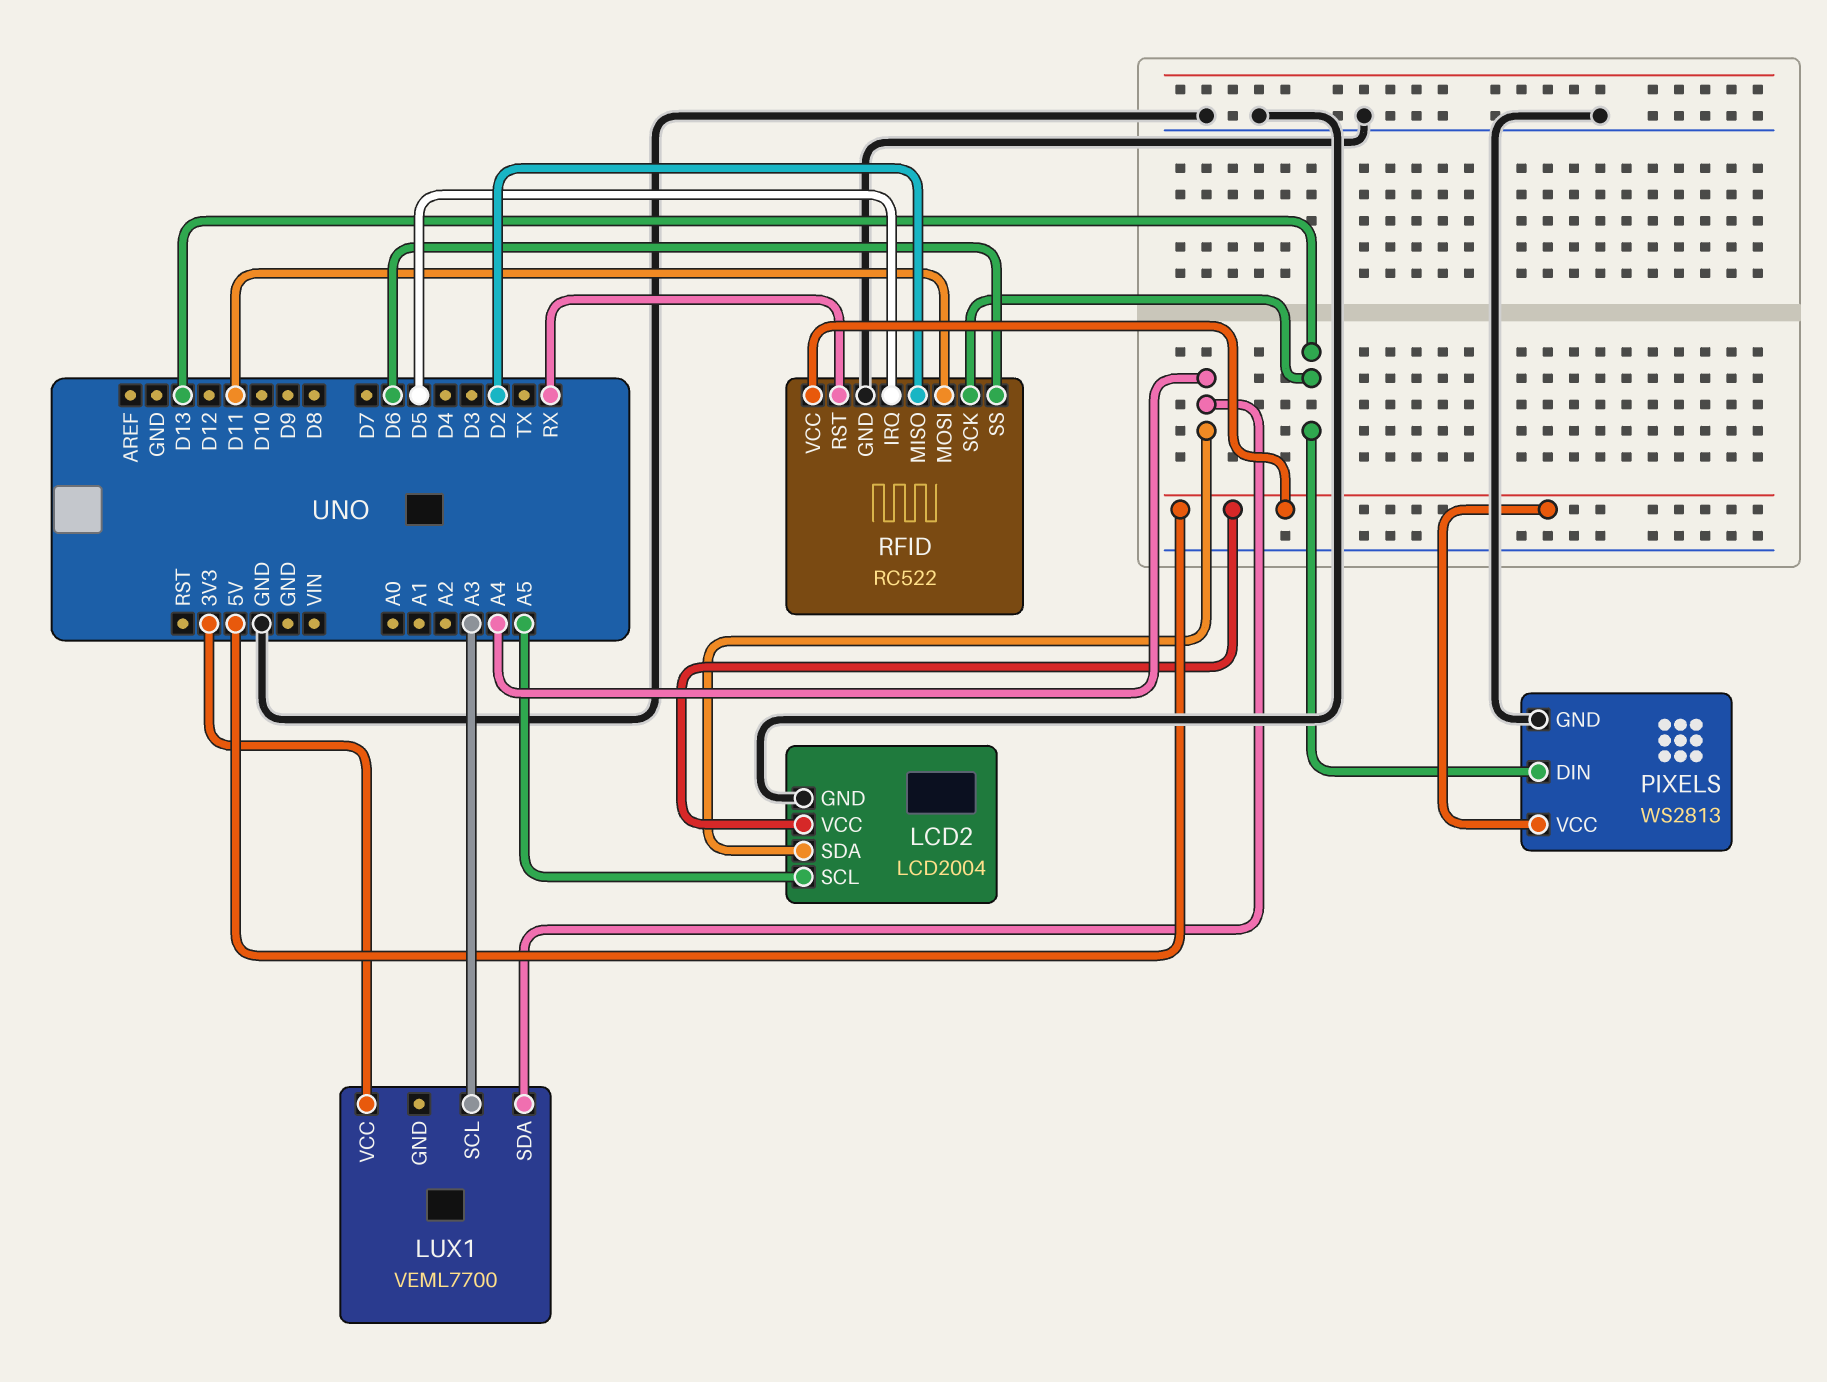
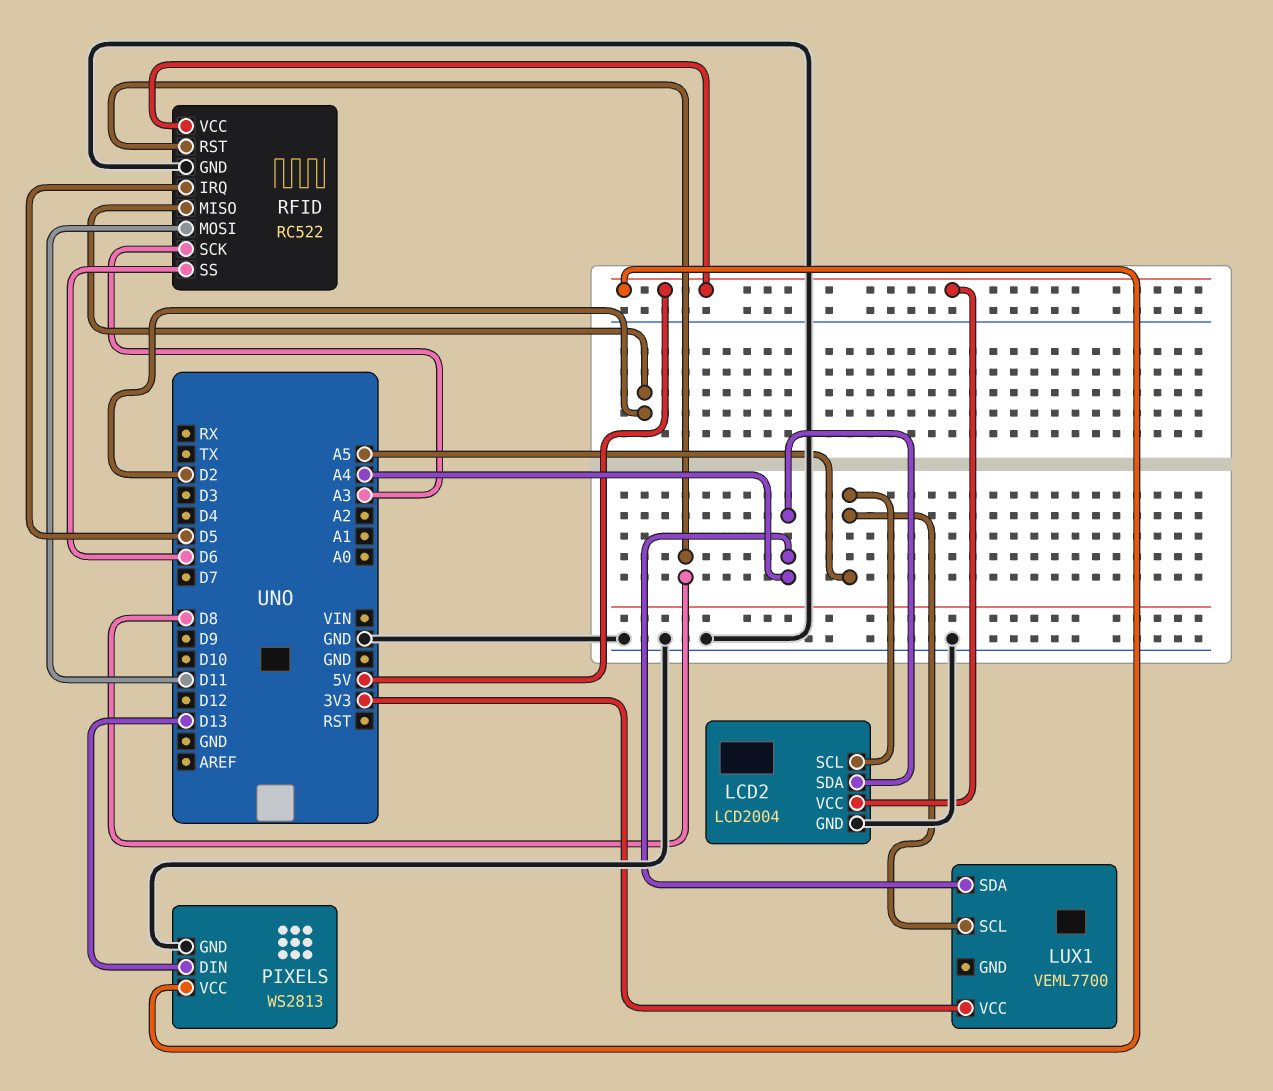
LUX1 pin SCL: A3 -> A5
RFID pin RST: RX -> D8
RFID pin SCK: D13 -> A3

